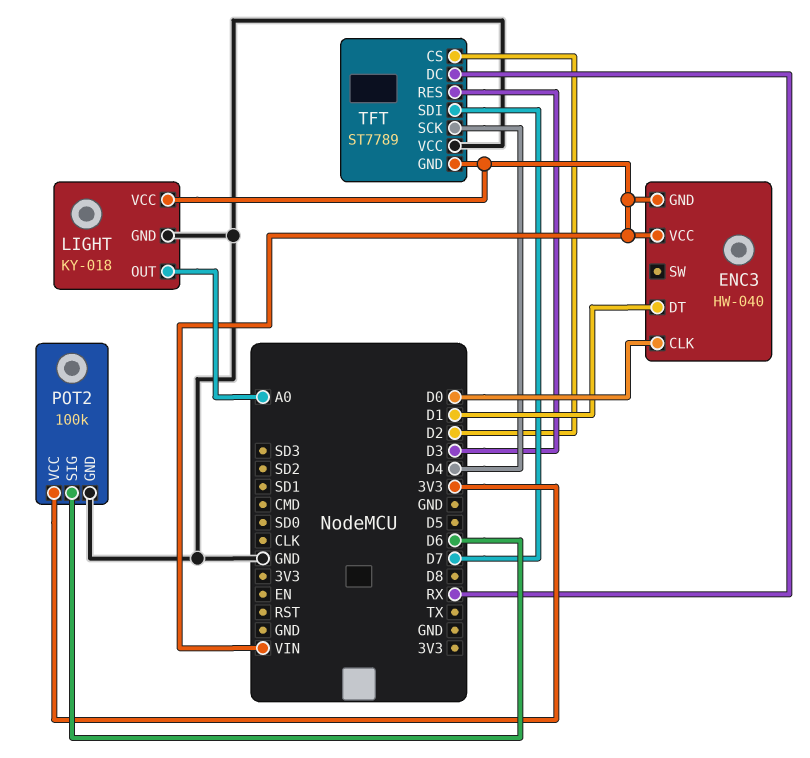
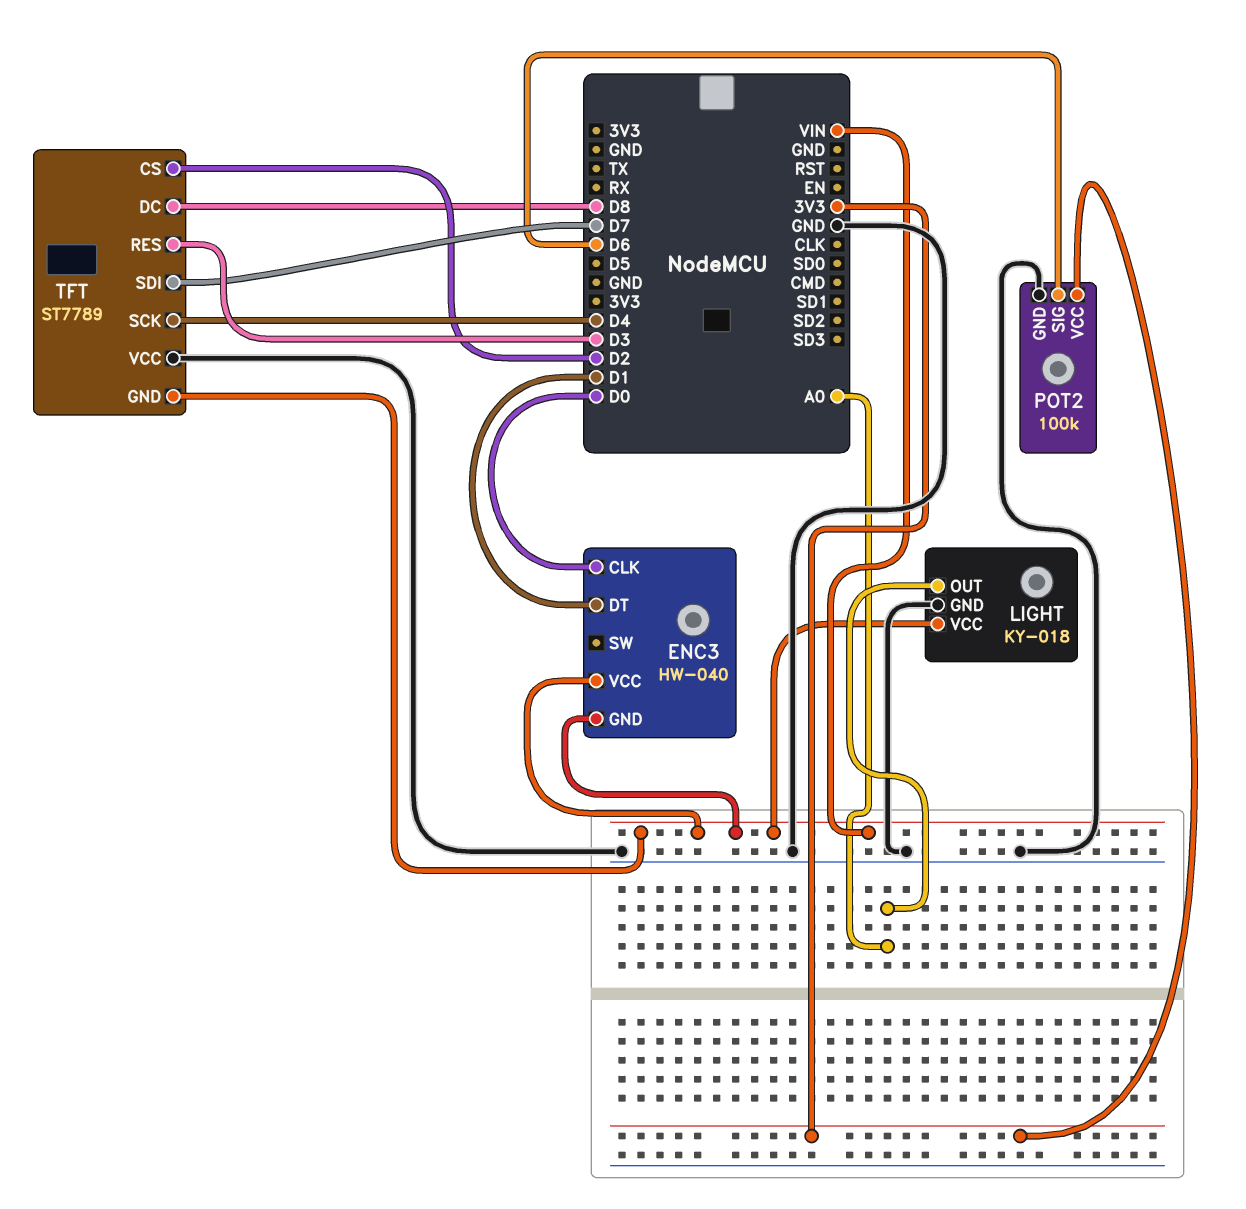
TFT pin DC: RX -> D8

